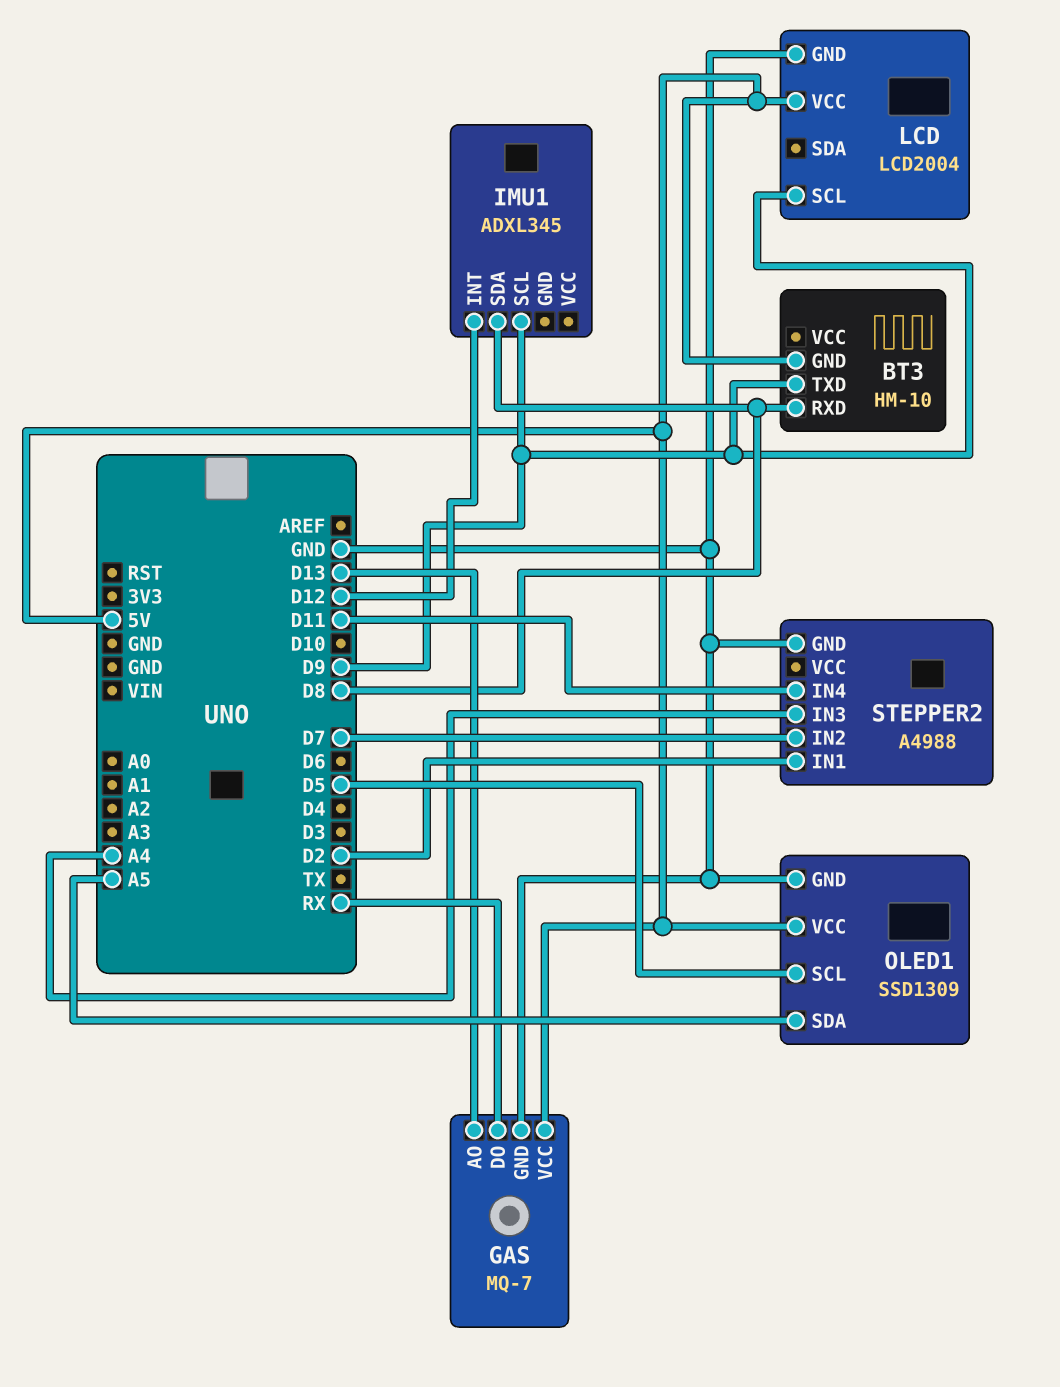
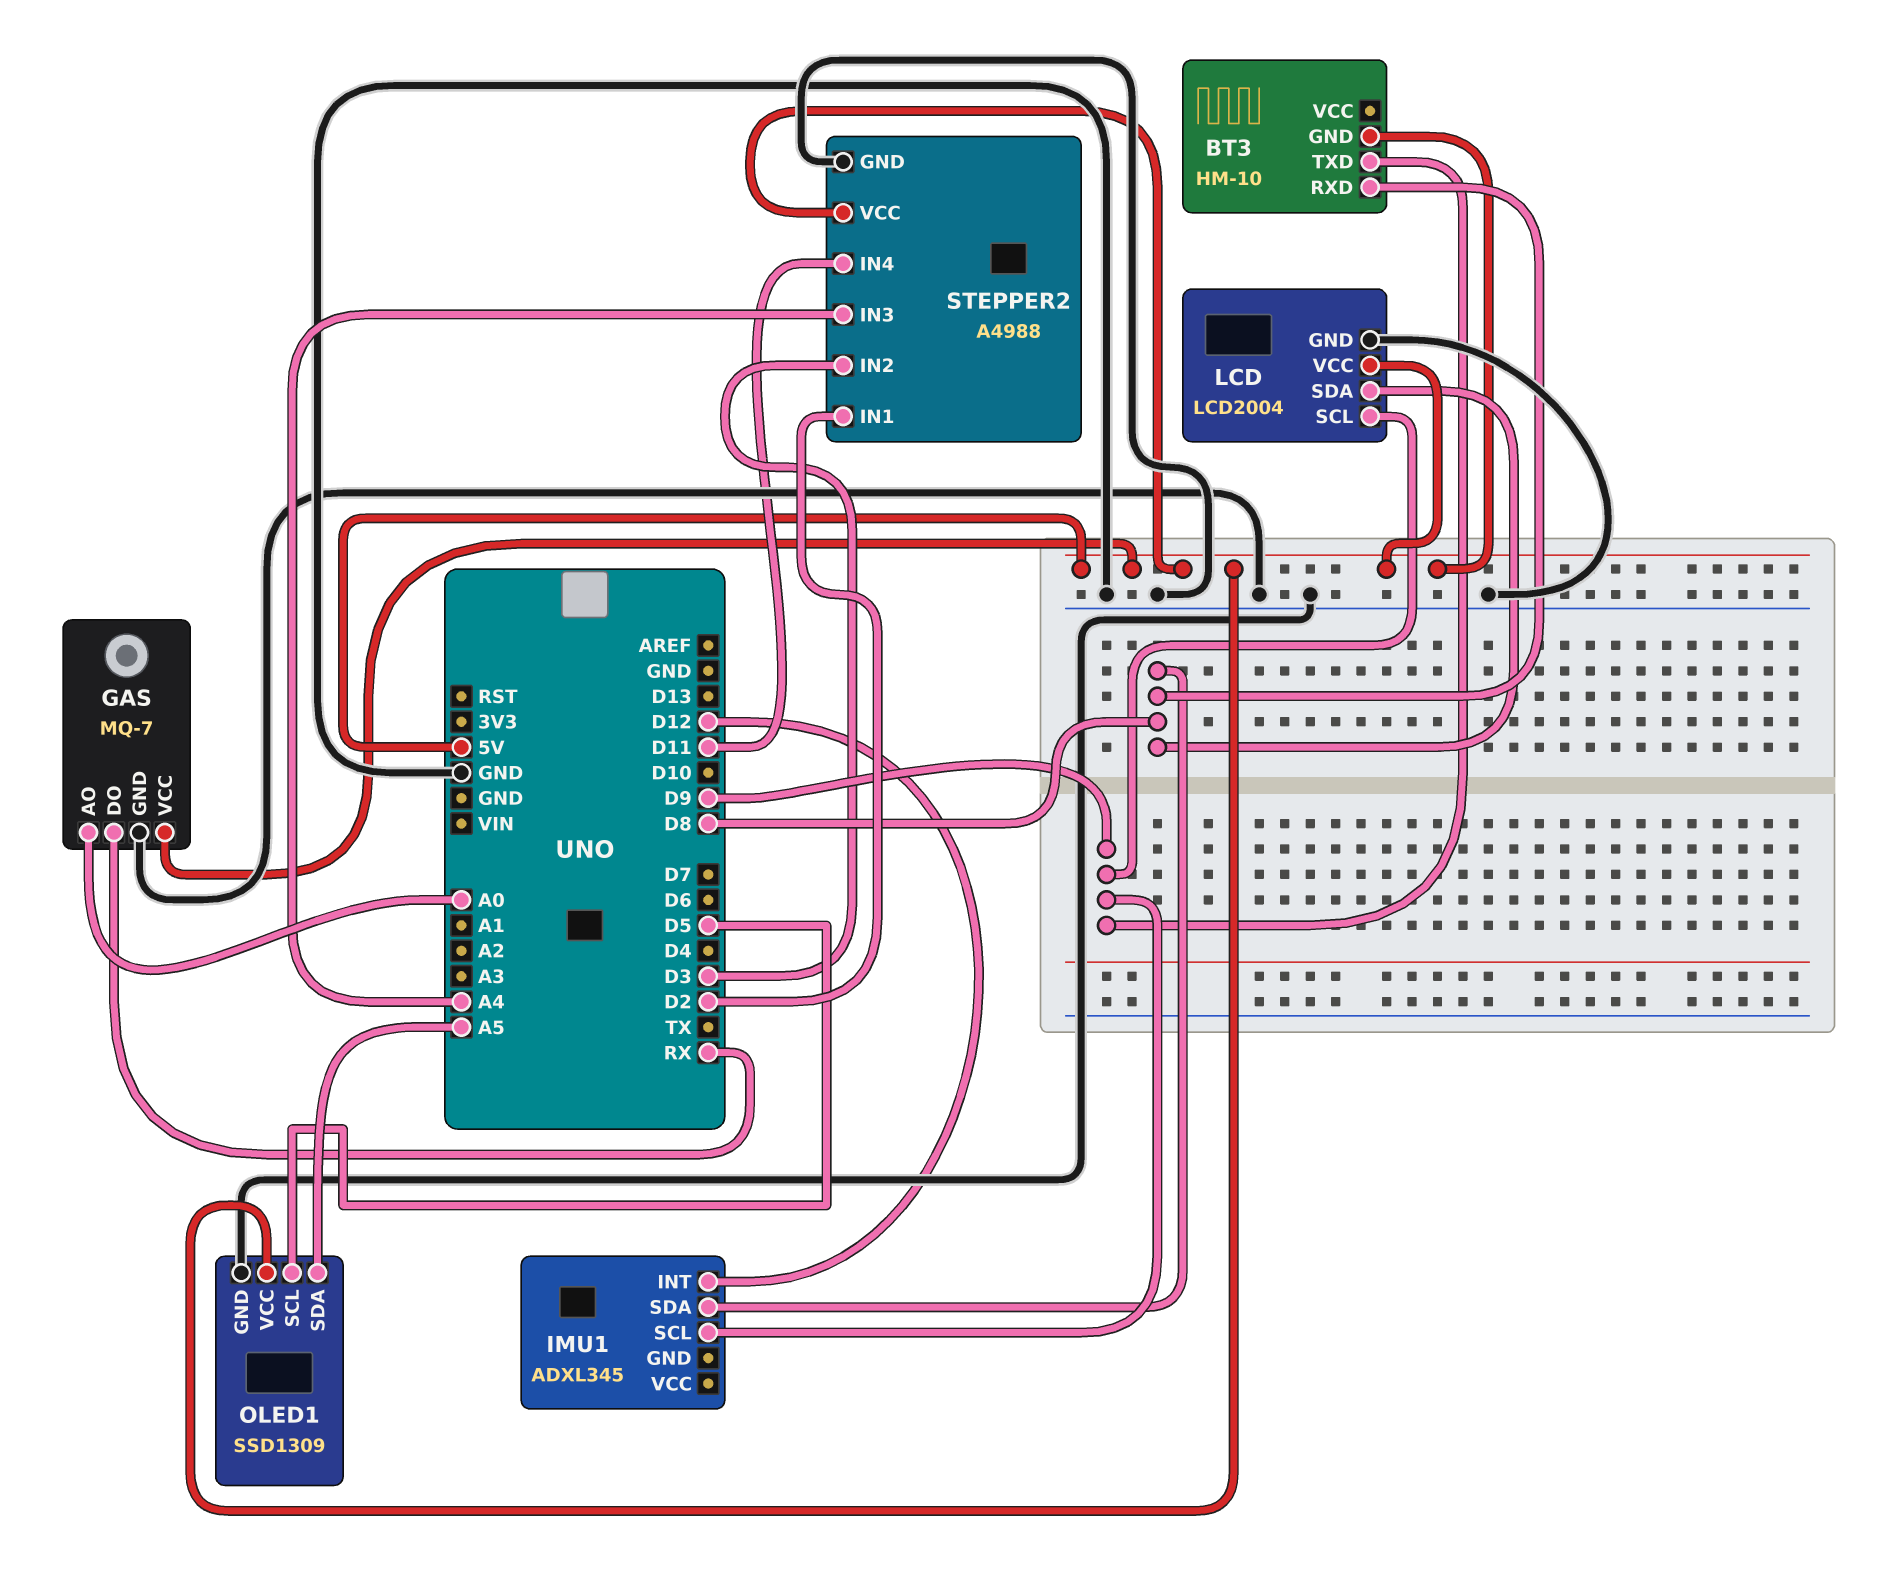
GAS pin AO: D13 -> A0
LCD pin SDA: none -> D8
STEPPER2 pin IN2: D7 -> D3
STEPPER2 pin VCC: none -> 5V

